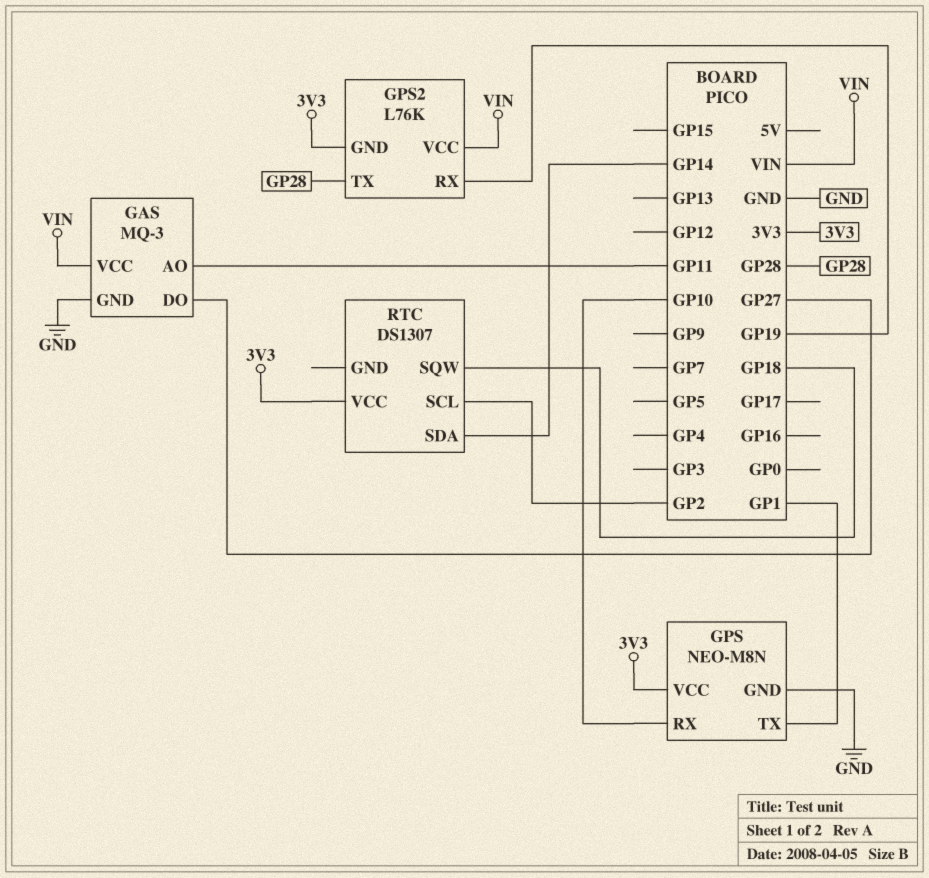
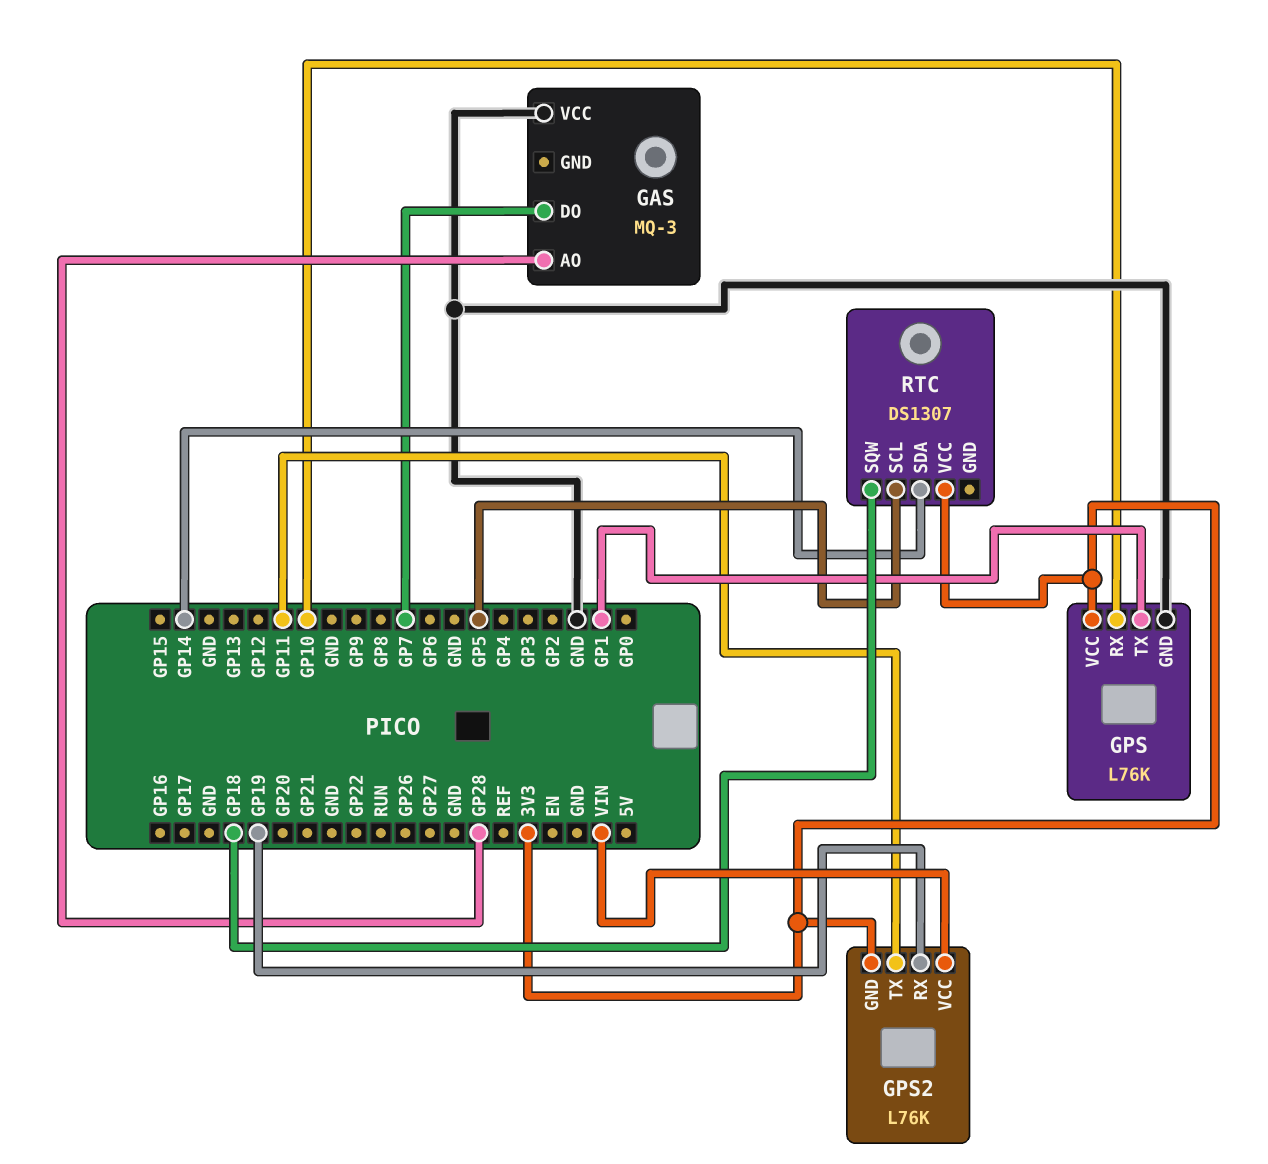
GAS pin AO: GP11 -> GP28
GAS pin DO: GP27 -> GP7
GAS pin GND: GND -> none
GAS pin VCC: VIN -> GND
GPS: NEO-M8N -> L76K
GPS2 pin TX: GP28 -> GP11
RTC pin SCL: GP2 -> GP5

